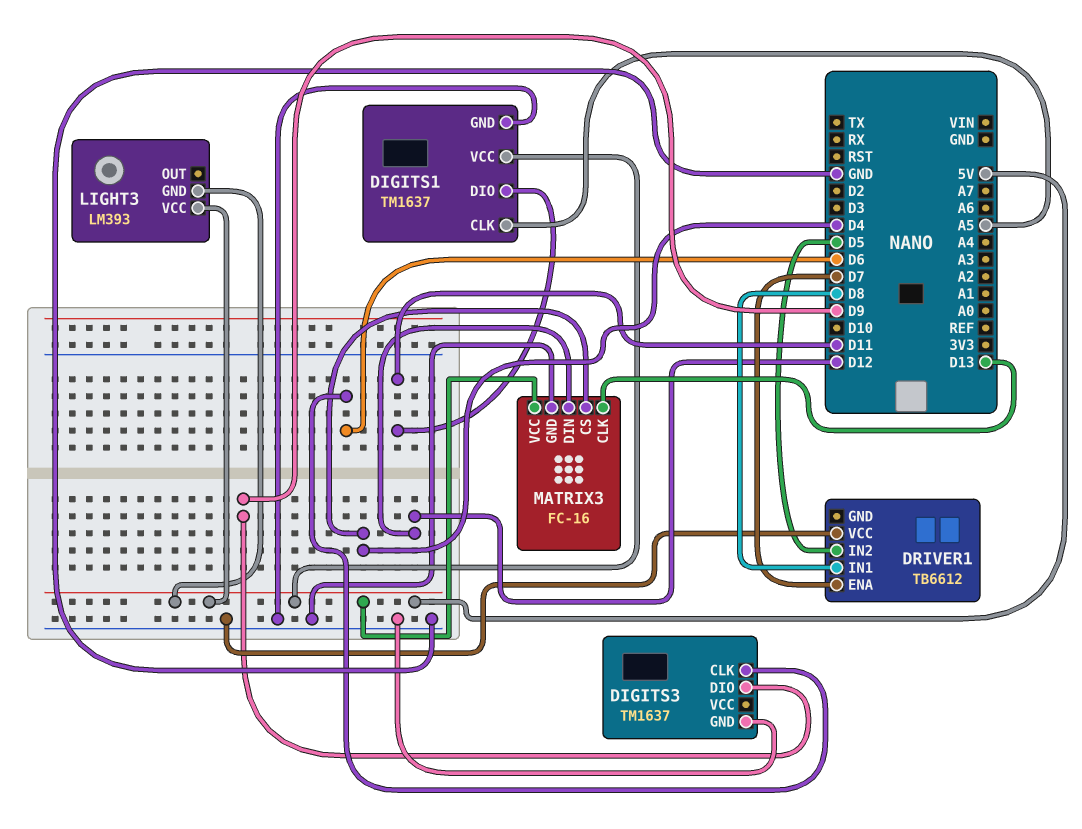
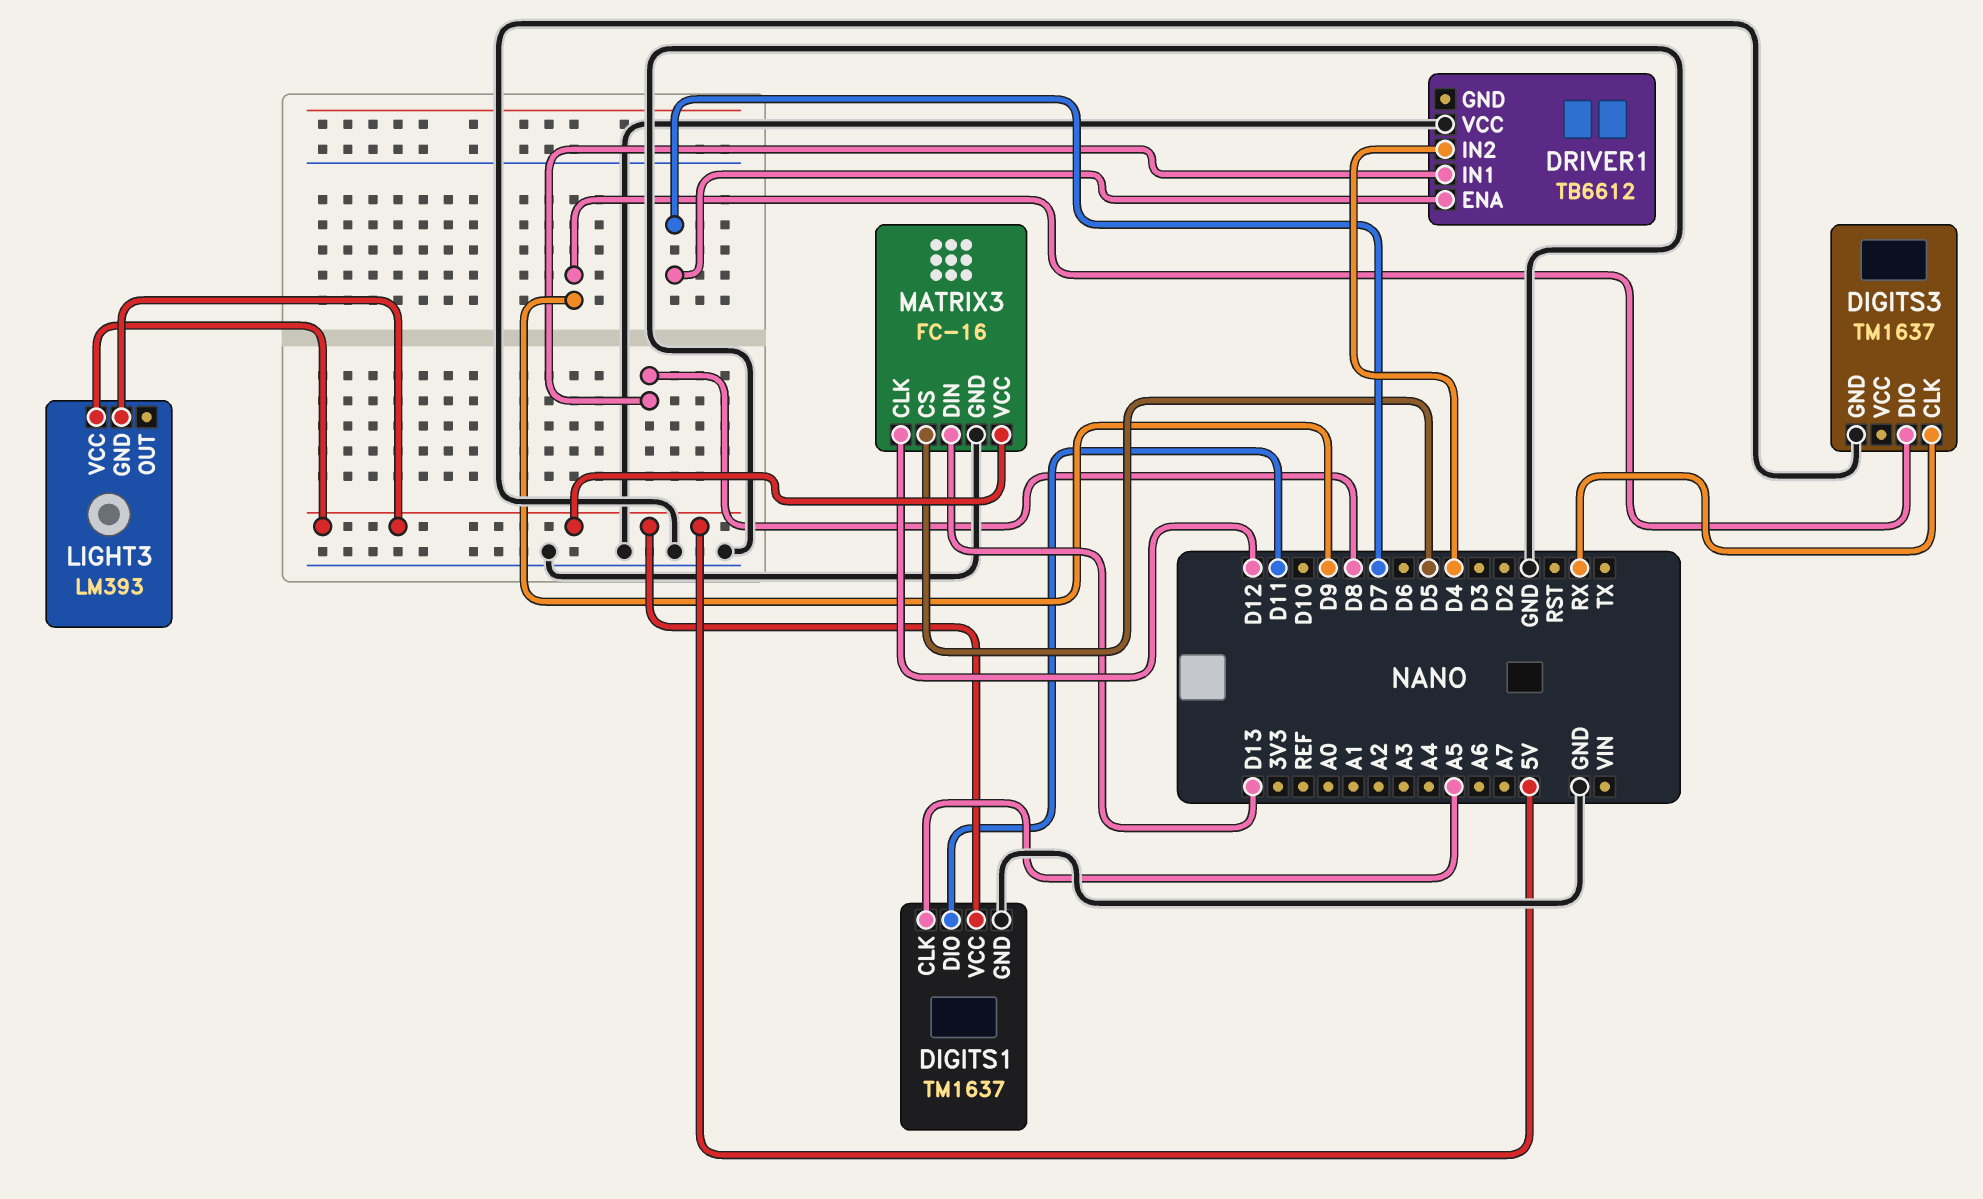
DIGITS3 pin CLK: D6 -> RX
DRIVER1 pin IN2: D5 -> D4
MATRIX3 pin CLK: D13 -> D12
MATRIX3 pin CS: D4 -> D5
MATRIX3 pin DIN: D12 -> D13

